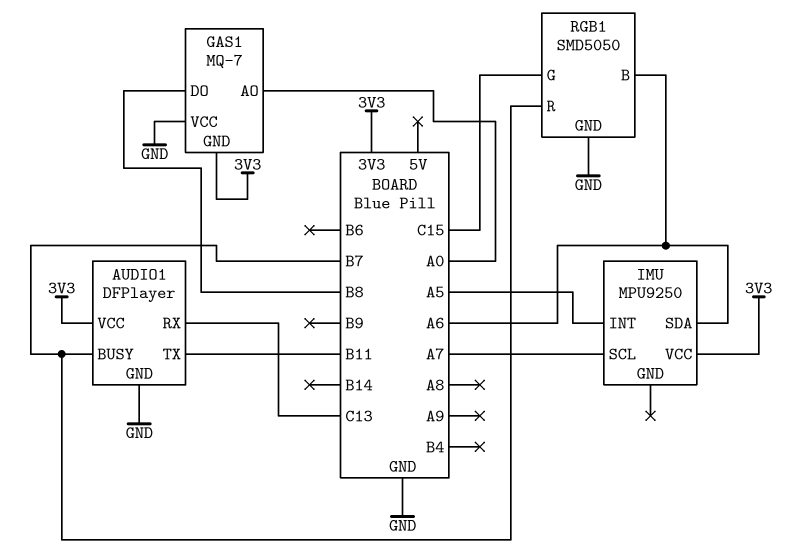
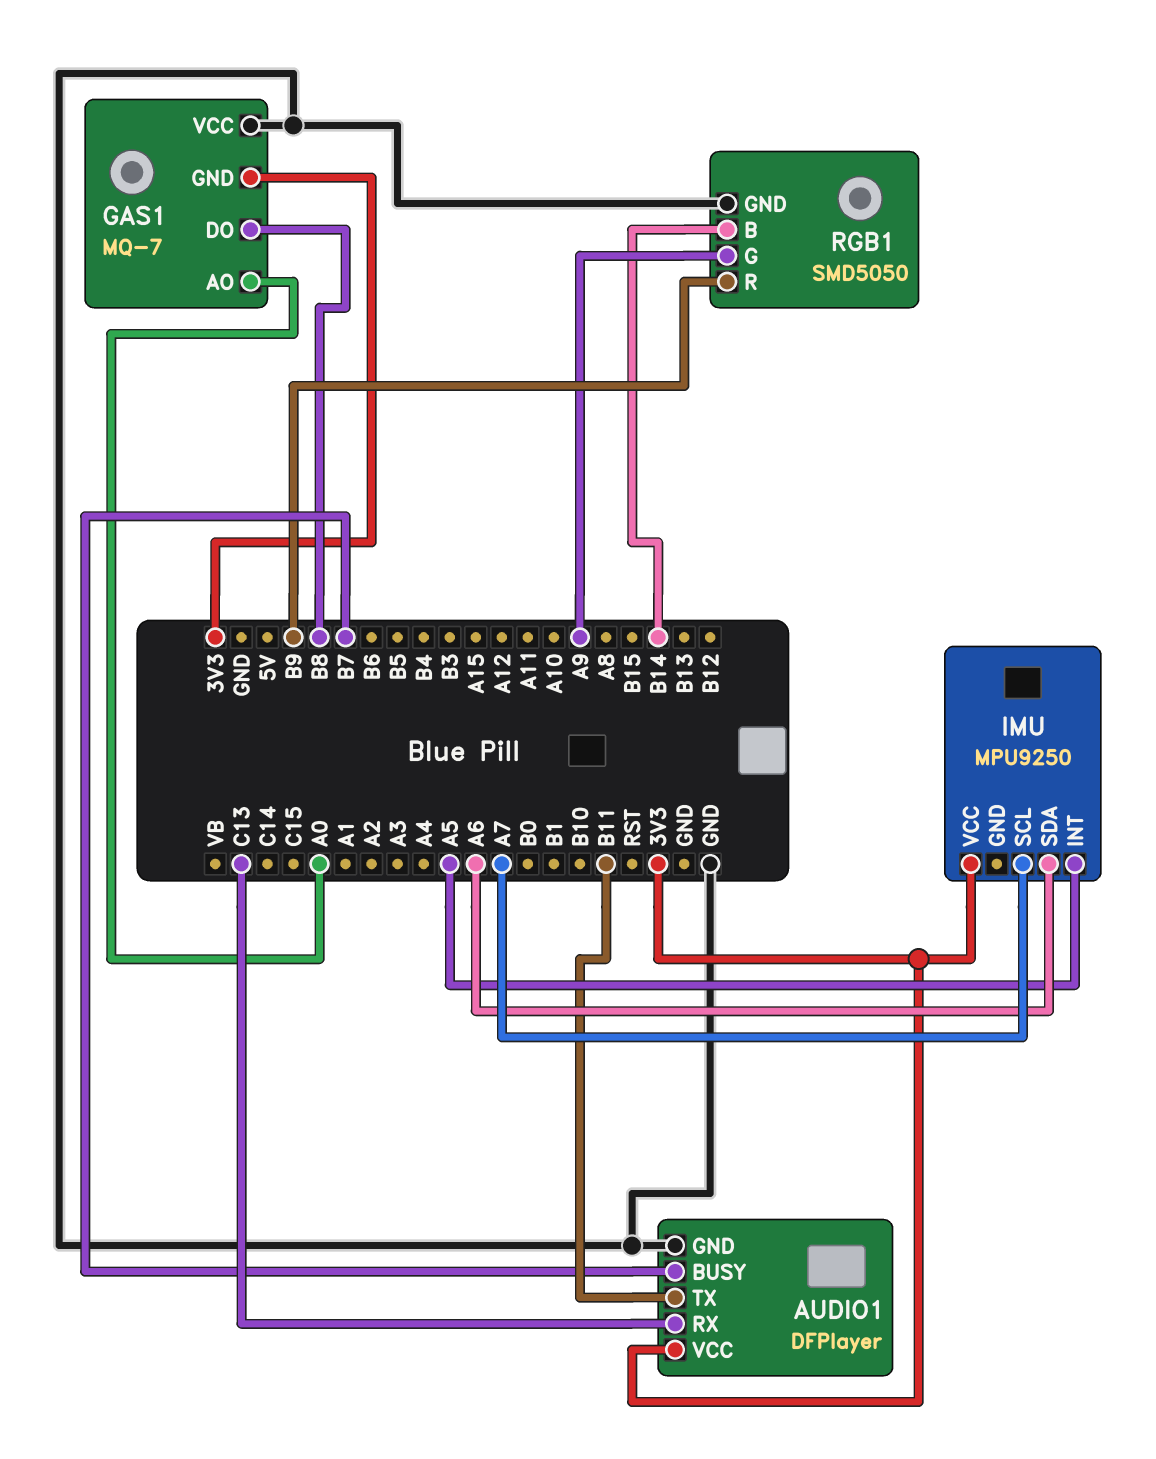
RGB1 pin B: A6 -> B14
RGB1 pin G: C15 -> A9
RGB1 pin R: B7 -> B9

